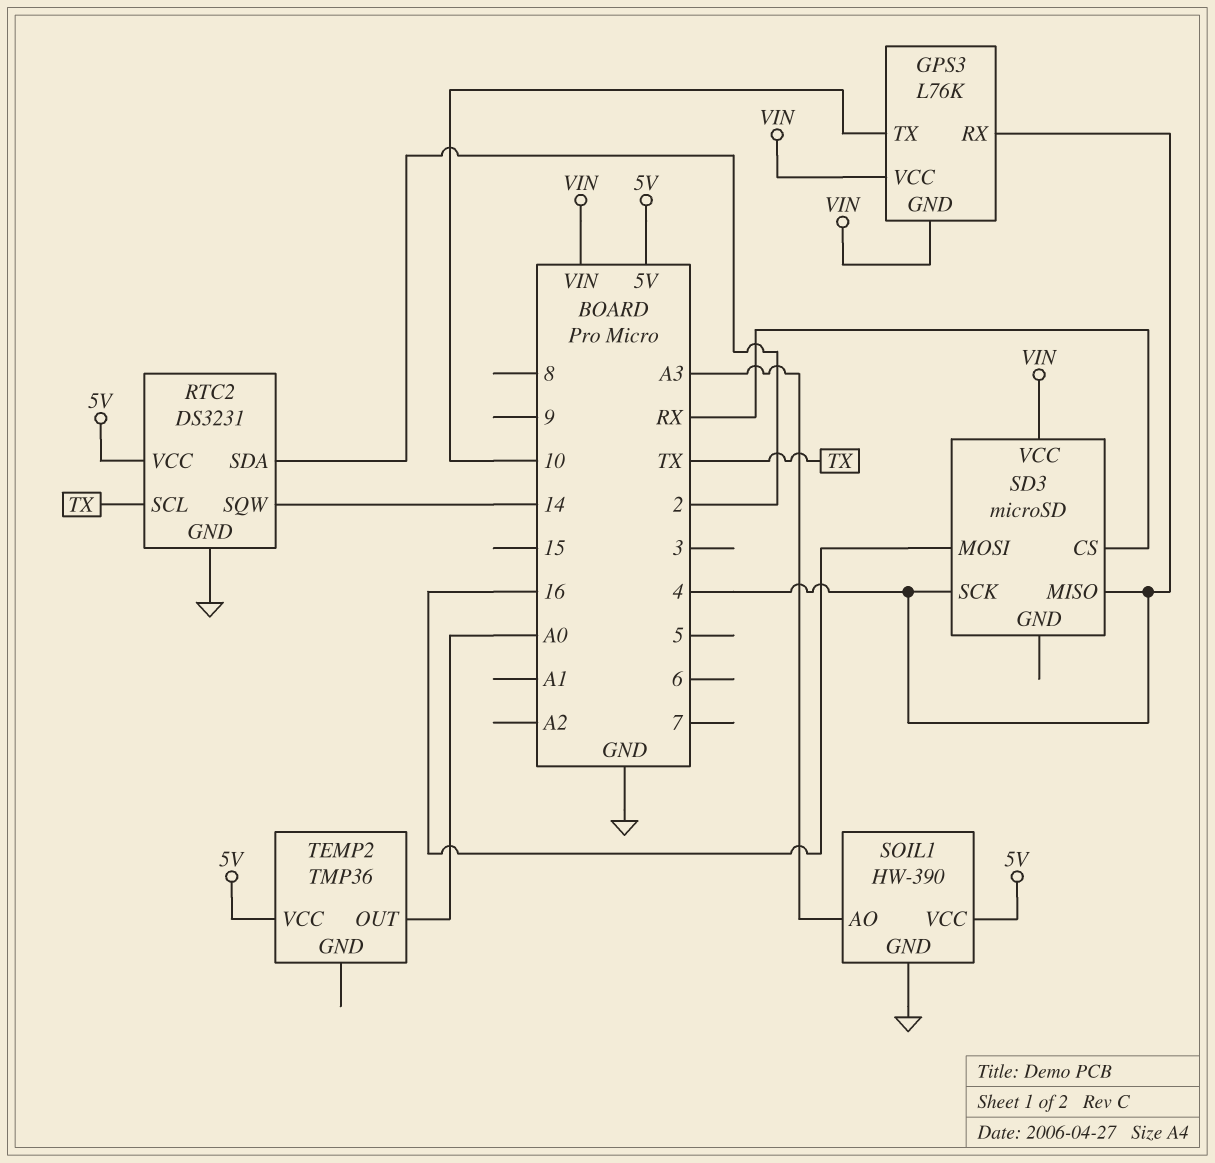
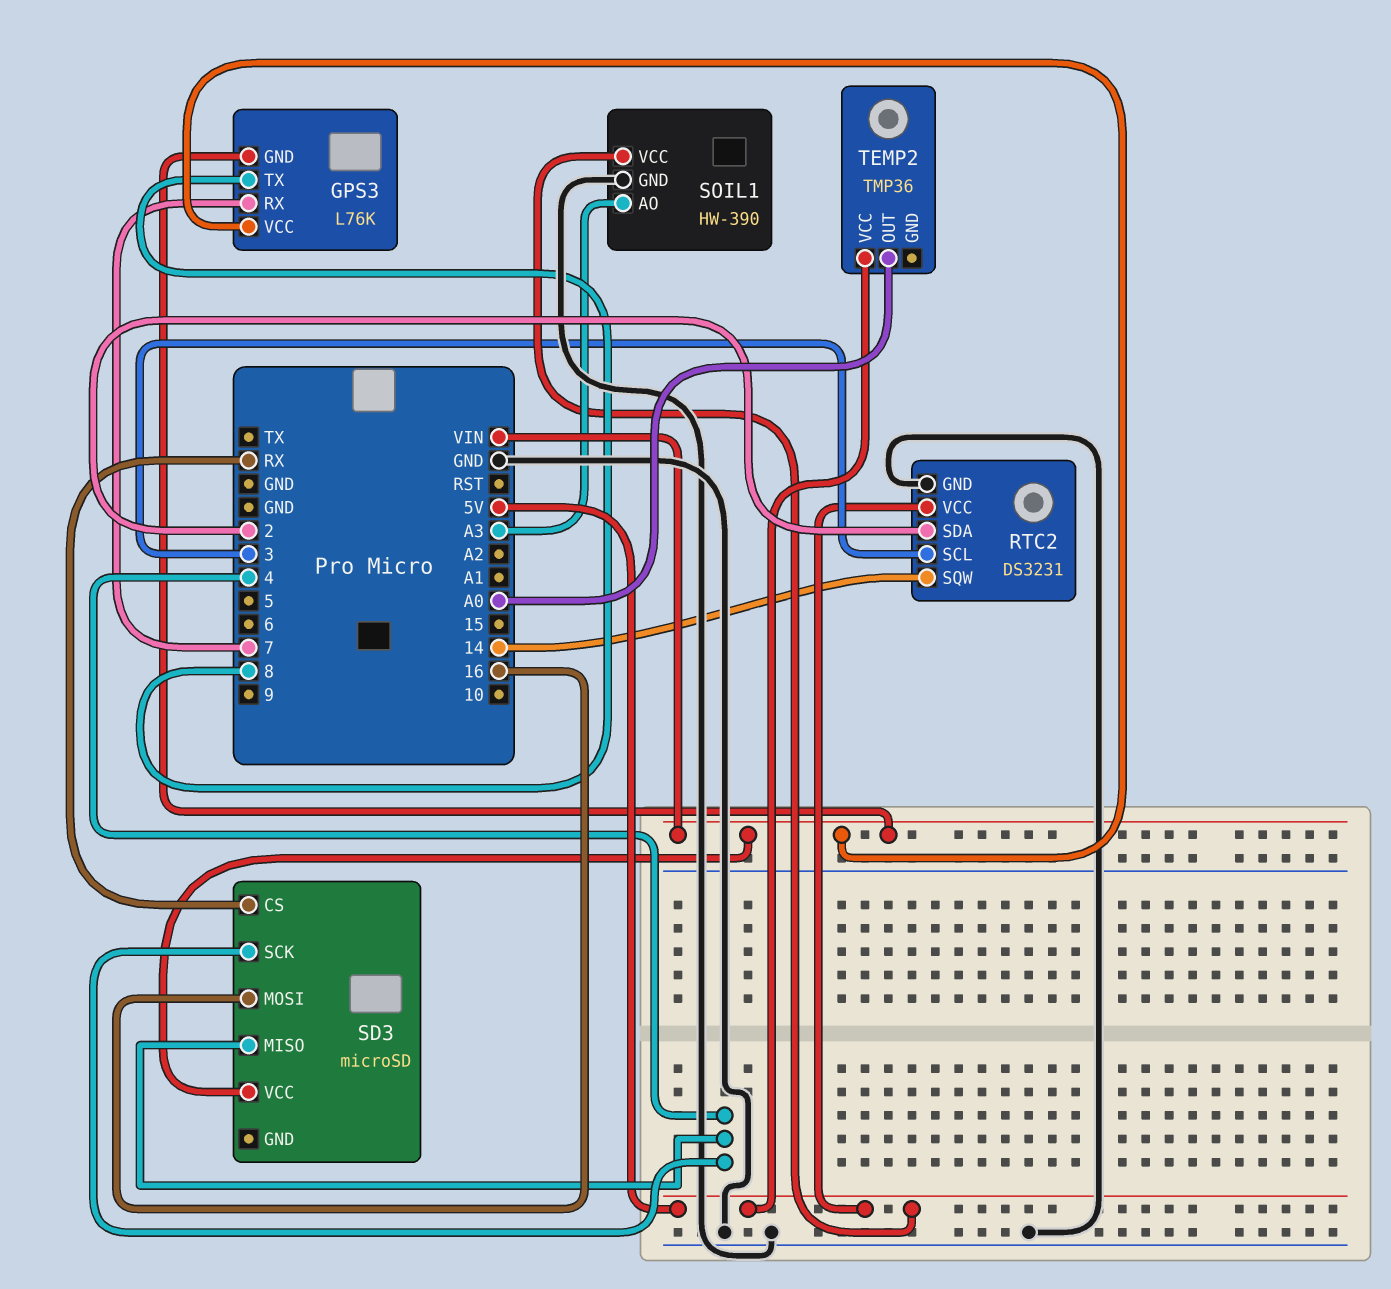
GPS3 pin RX: 4 -> 7
GPS3 pin TX: 10 -> 8
RTC2 pin SCL: TX -> 3

